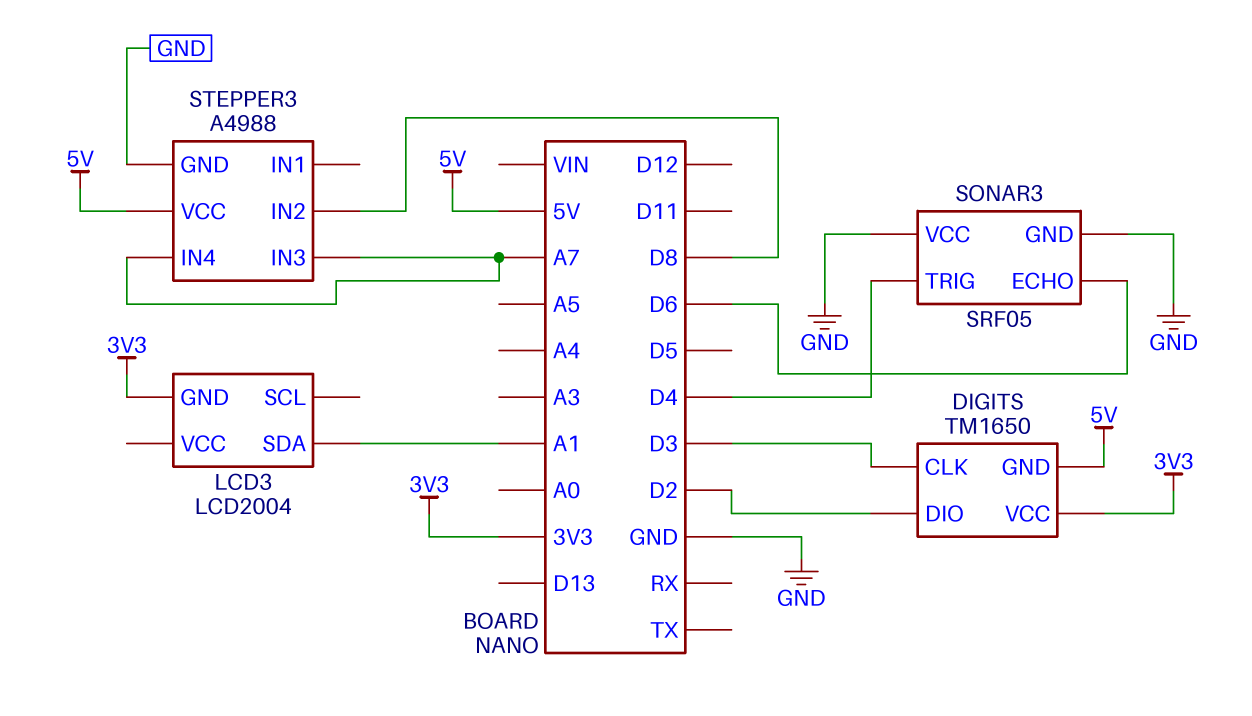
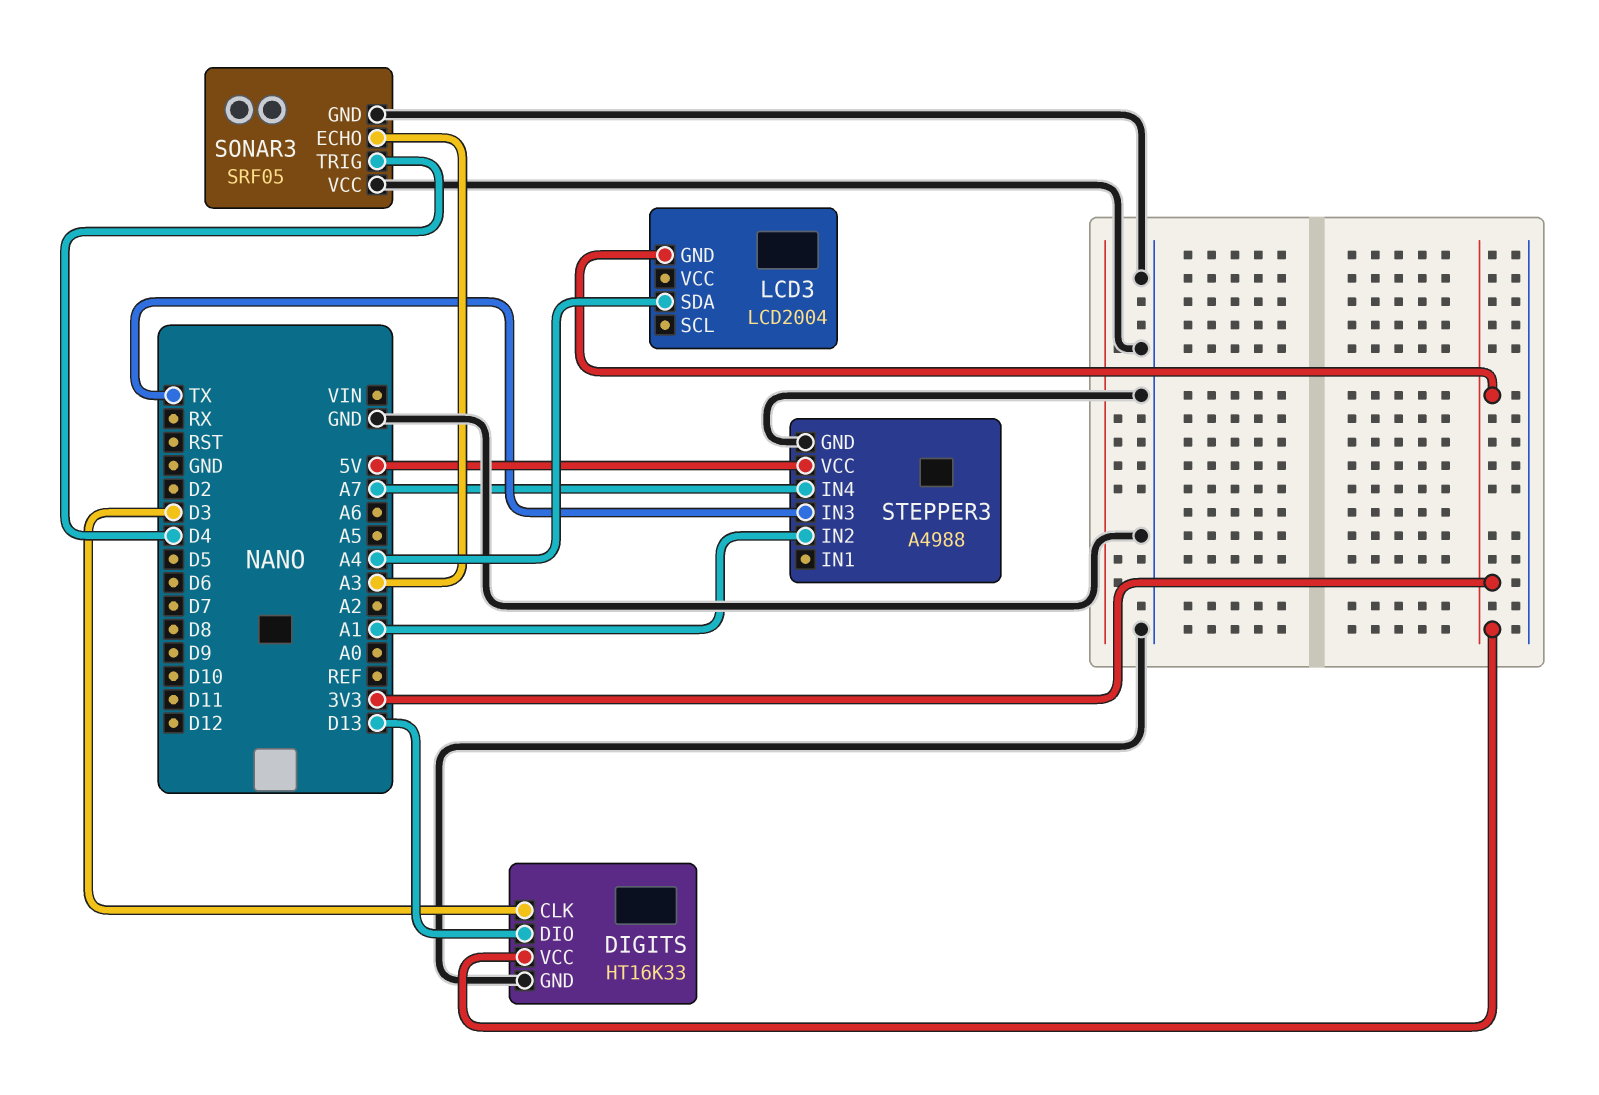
DIGITS: TM1650 -> HT16K33
DIGITS pin DIO: D2 -> D13
DIGITS pin GND: 5V -> GND
LCD3 pin SDA: A1 -> A4
SONAR3 pin ECHO: D6 -> A3
STEPPER3 pin IN2: D8 -> A1
STEPPER3 pin IN3: A7 -> TX

